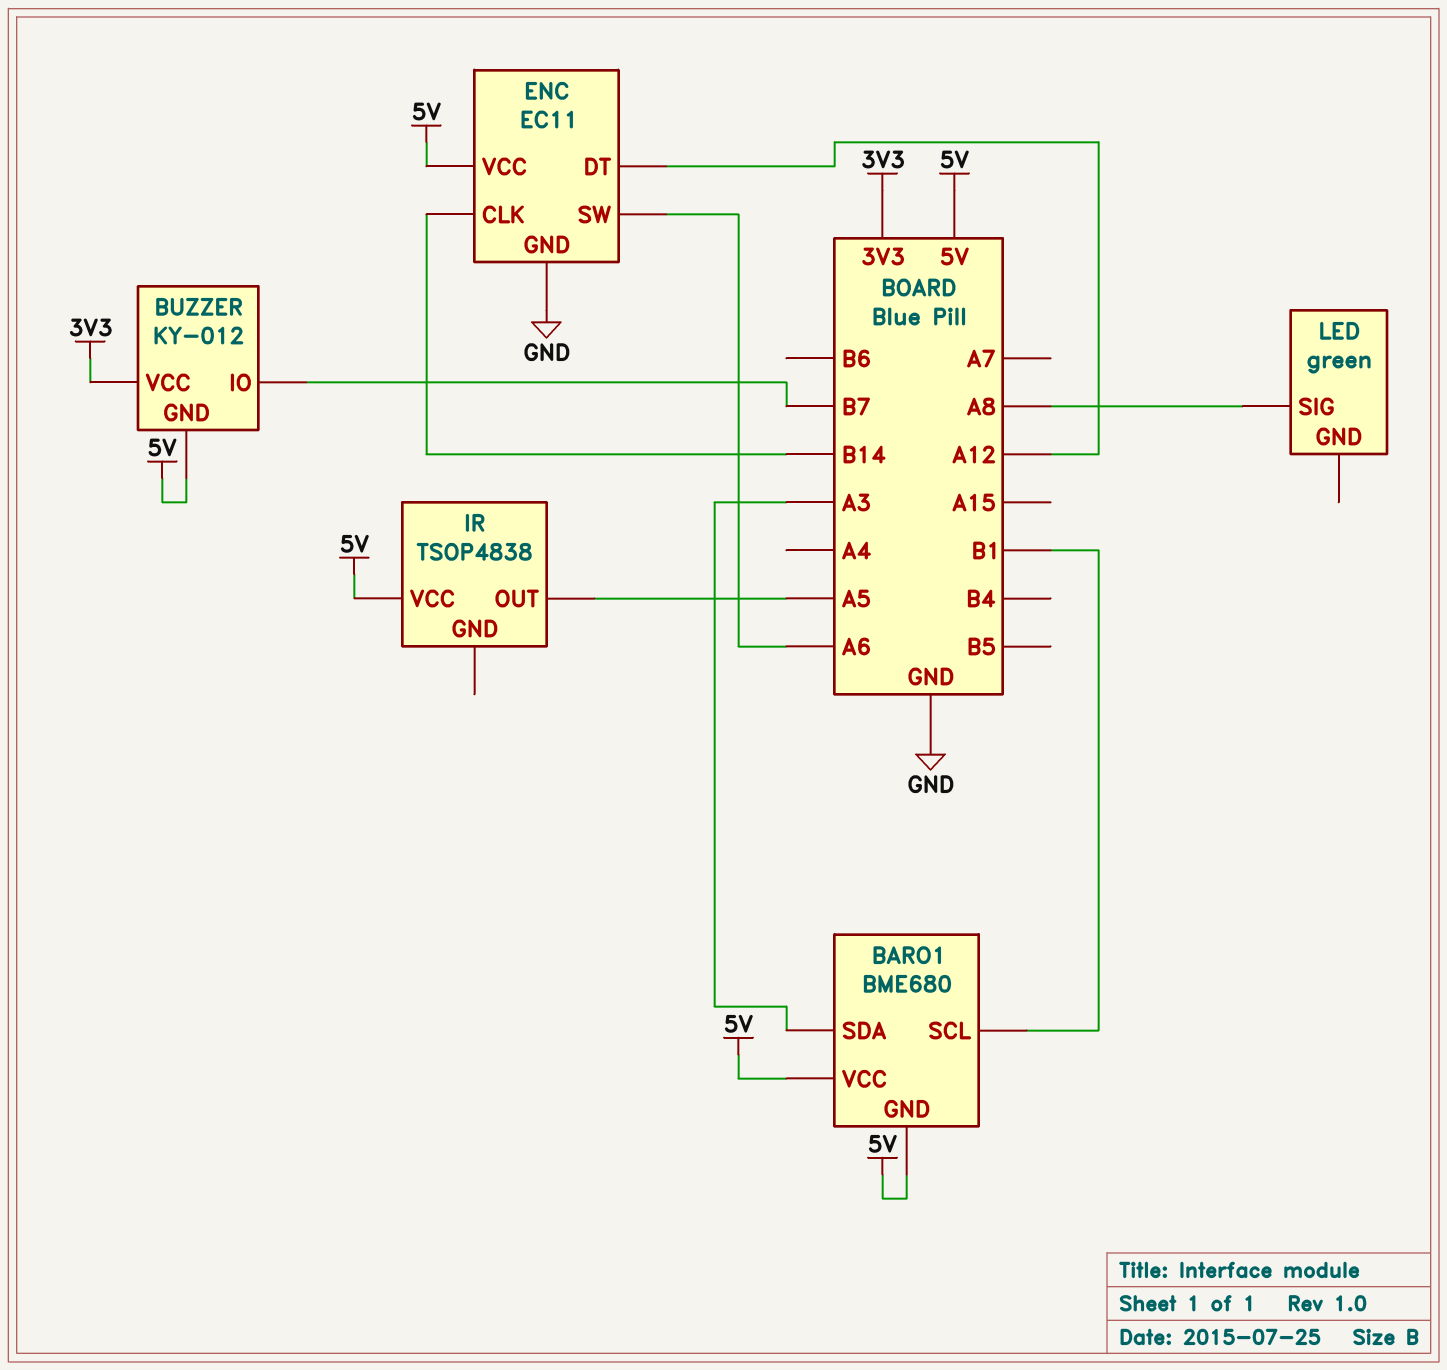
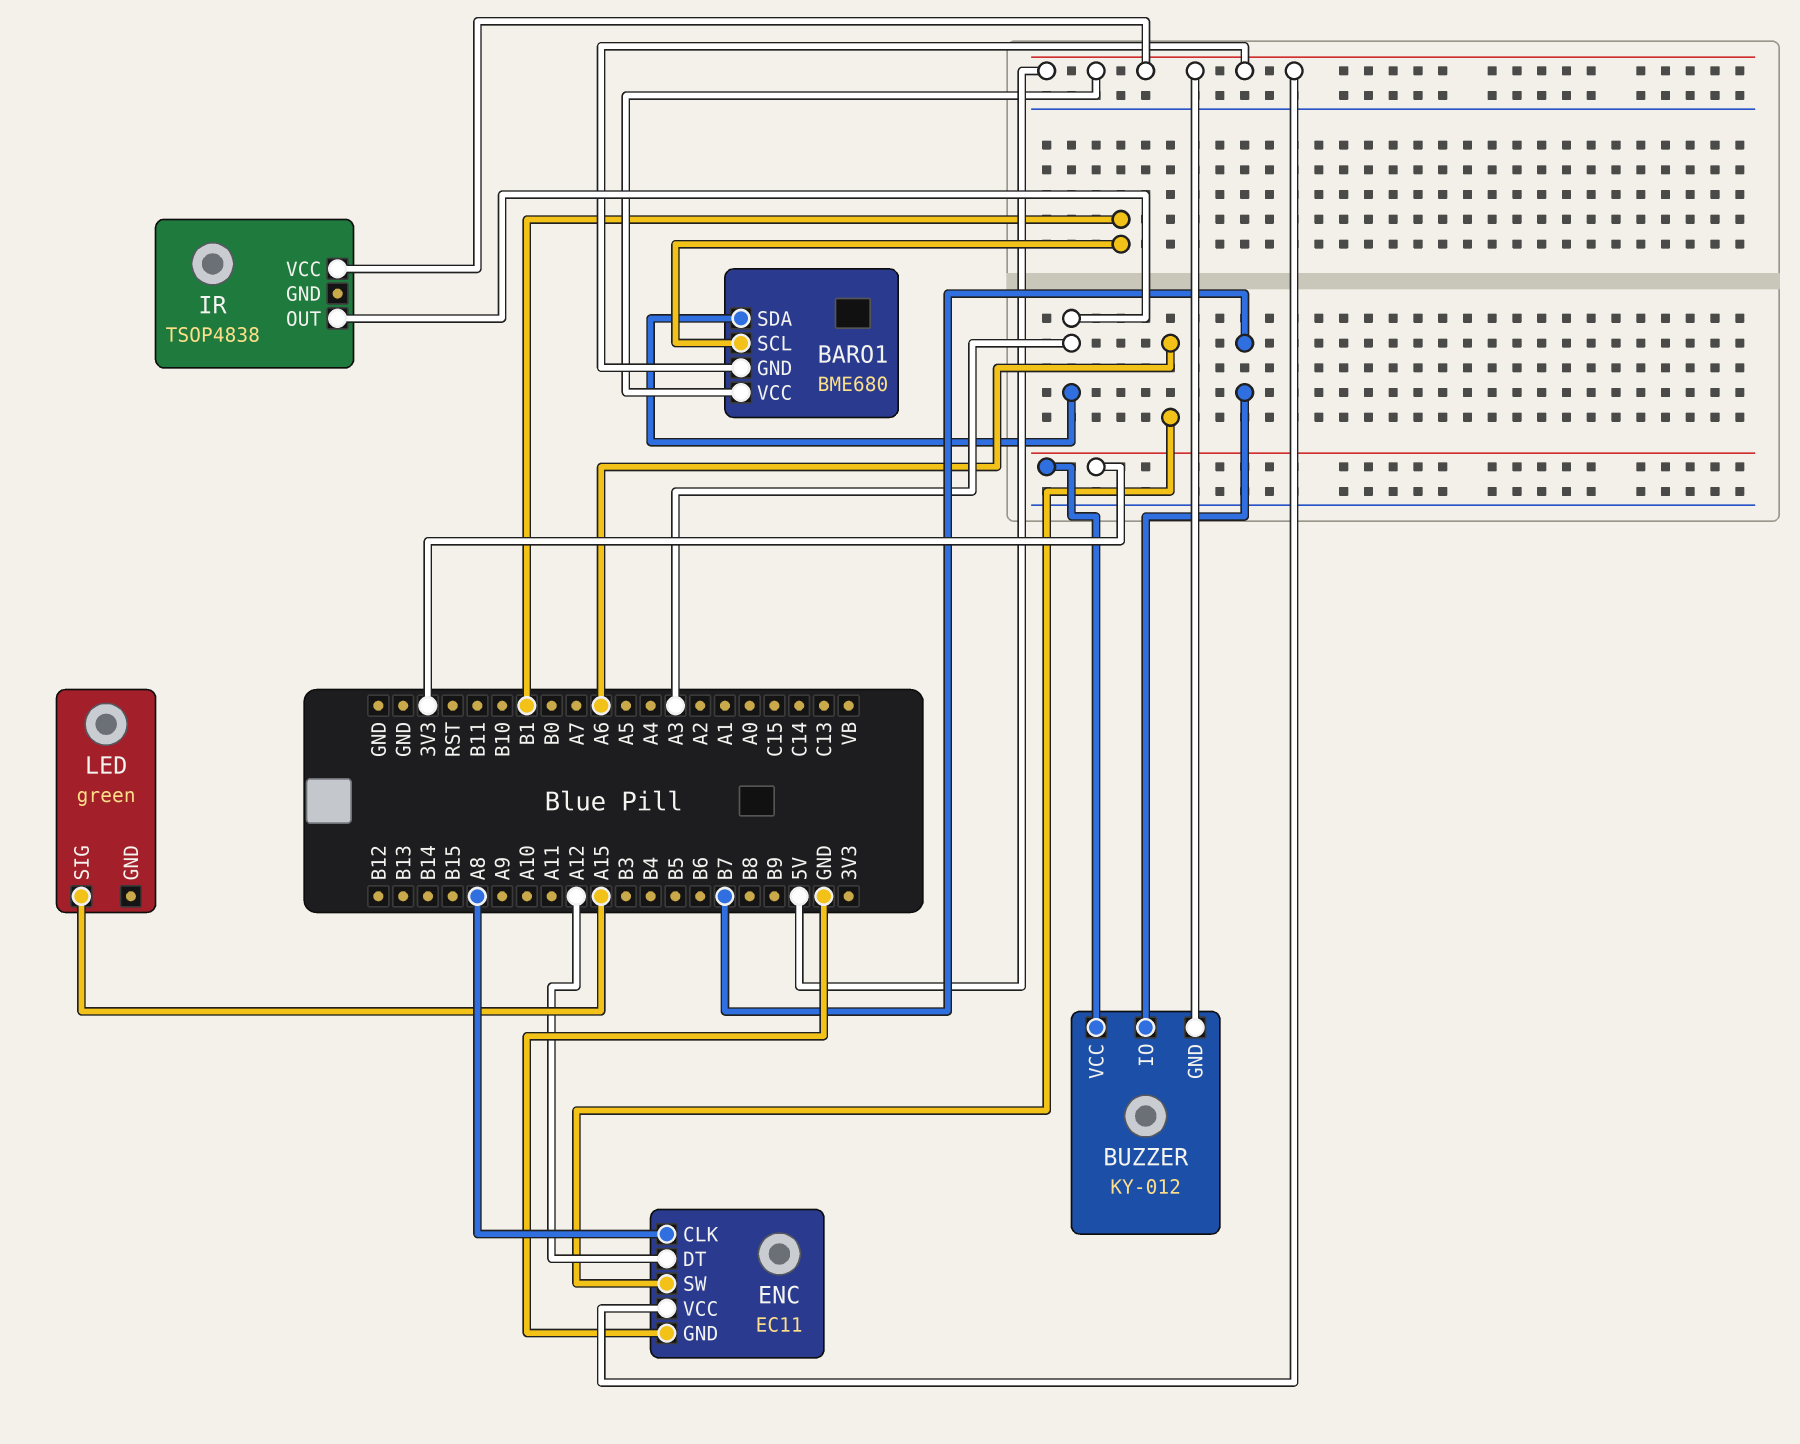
ENC pin CLK: B14 -> A8
IR pin OUT: A5 -> A3
LED pin SIG: A8 -> A15

